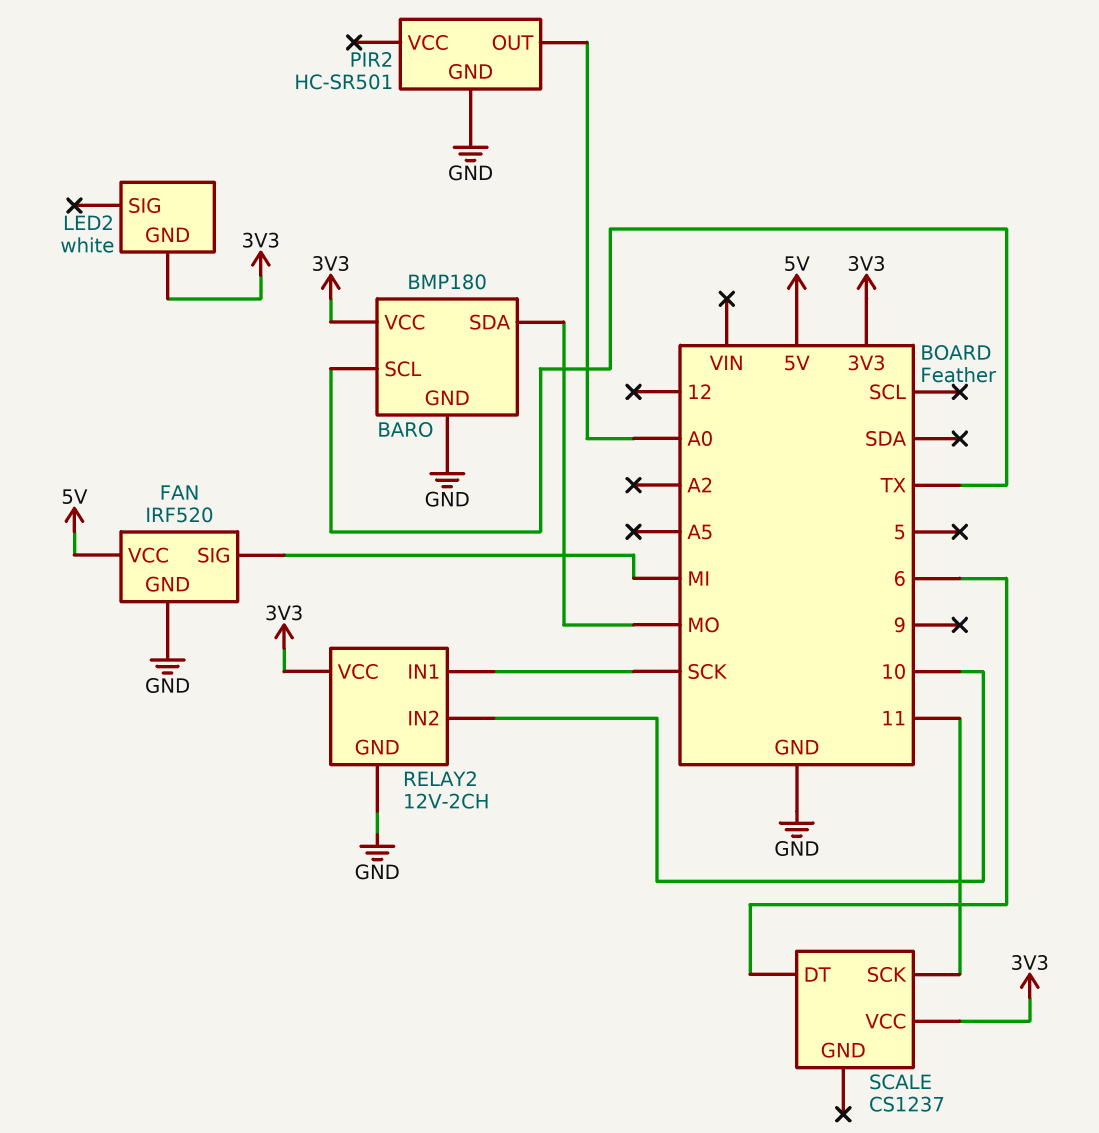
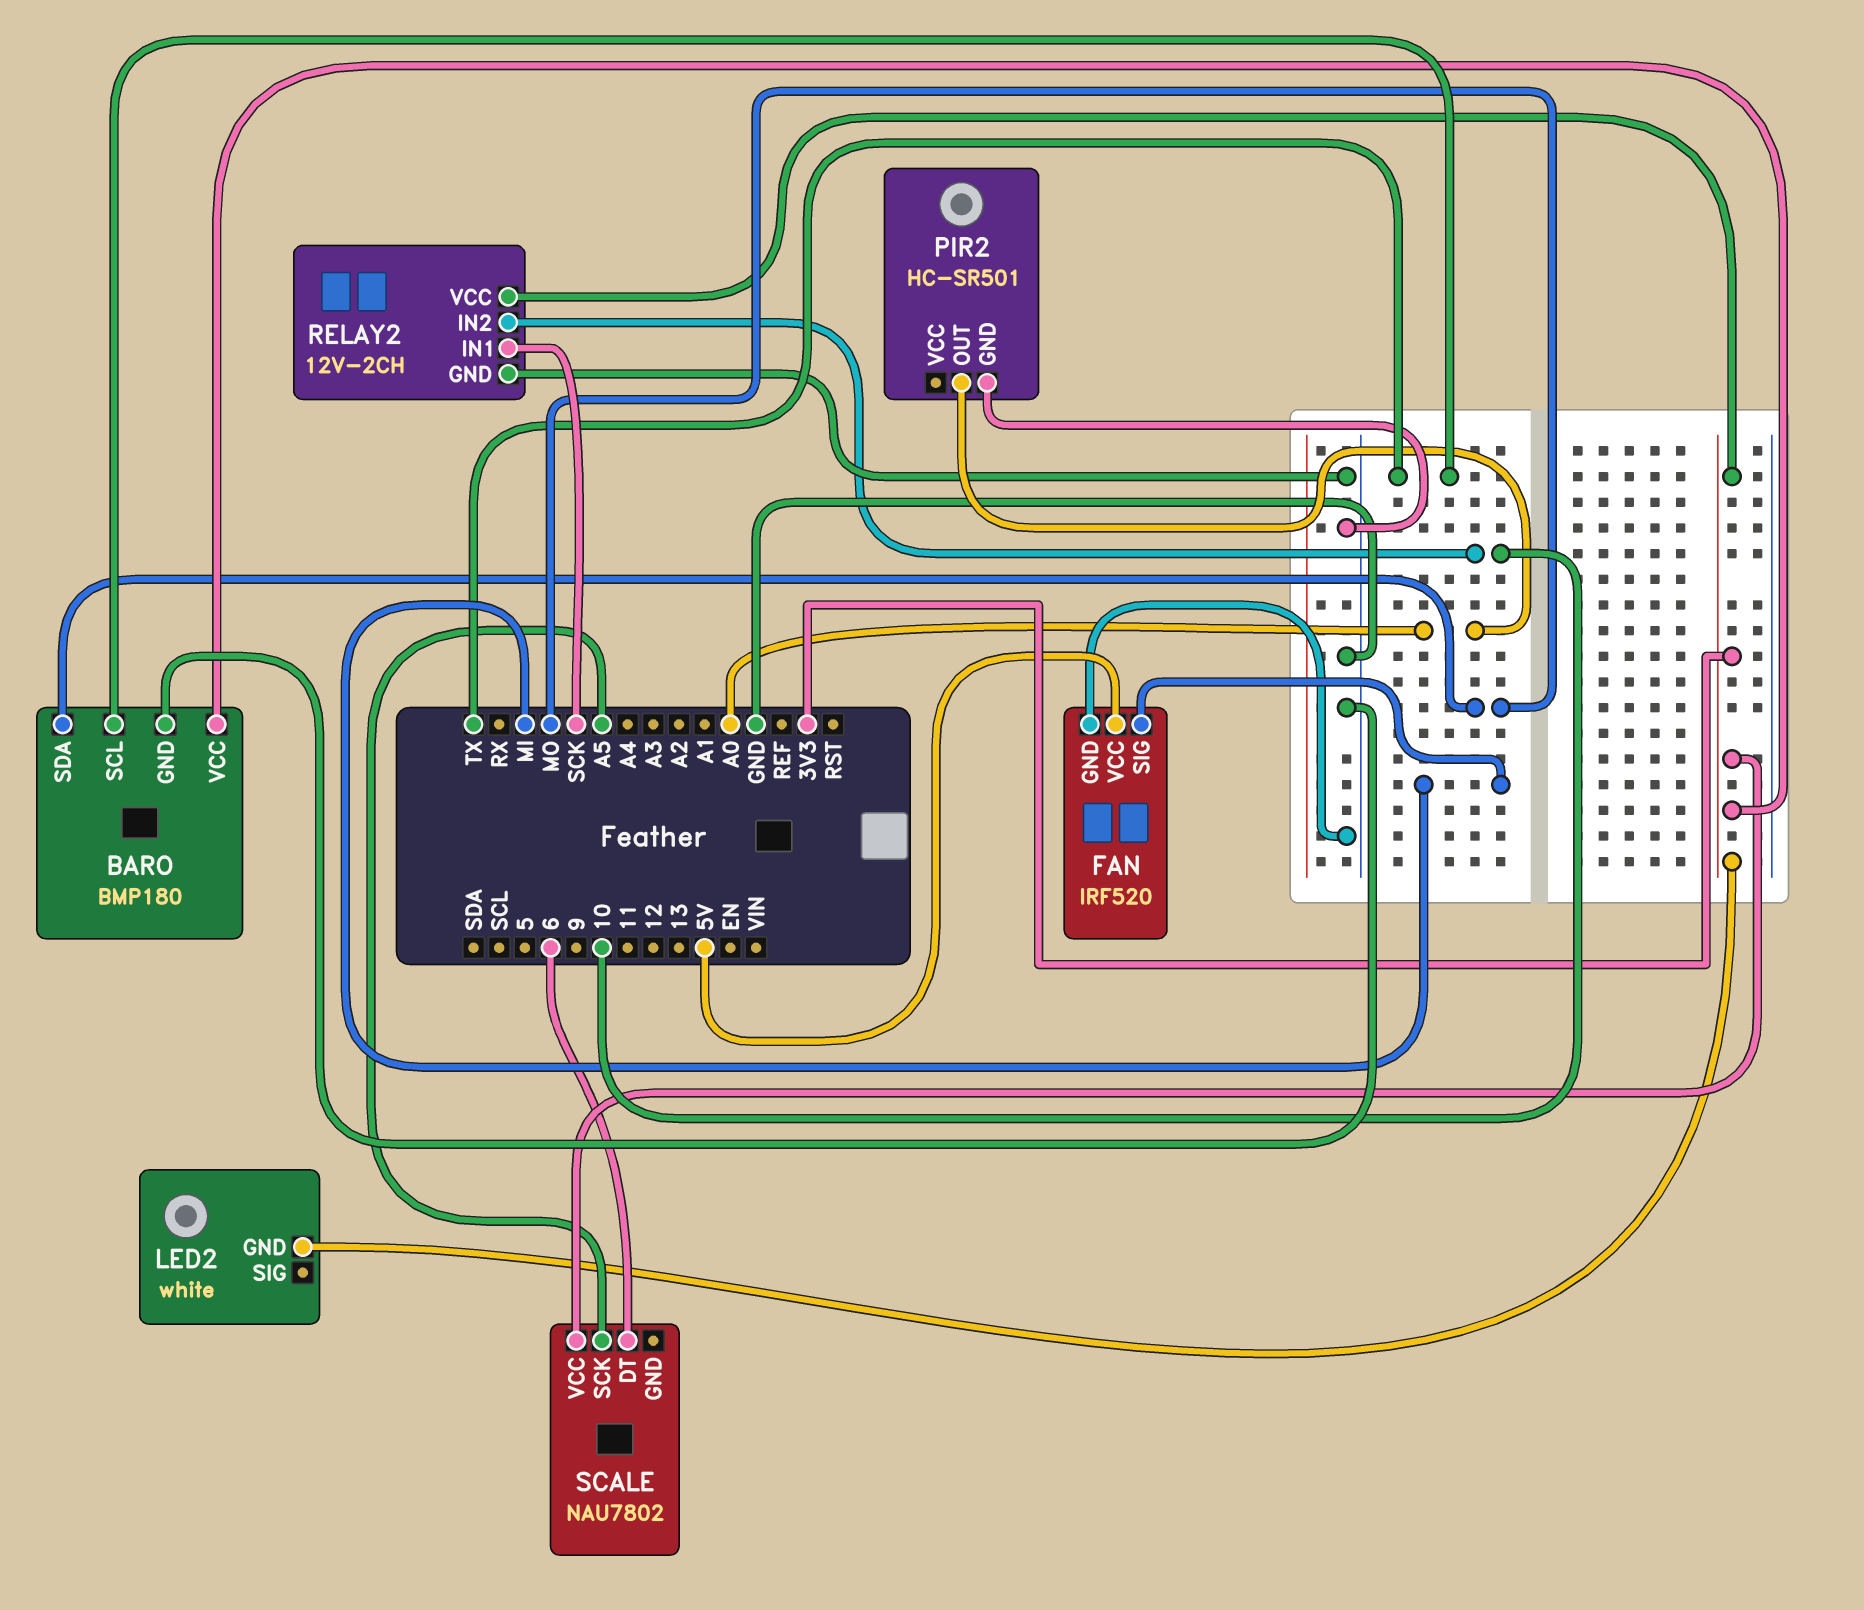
SCALE: CS1237 -> NAU7802
SCALE pin SCK: 11 -> A5

